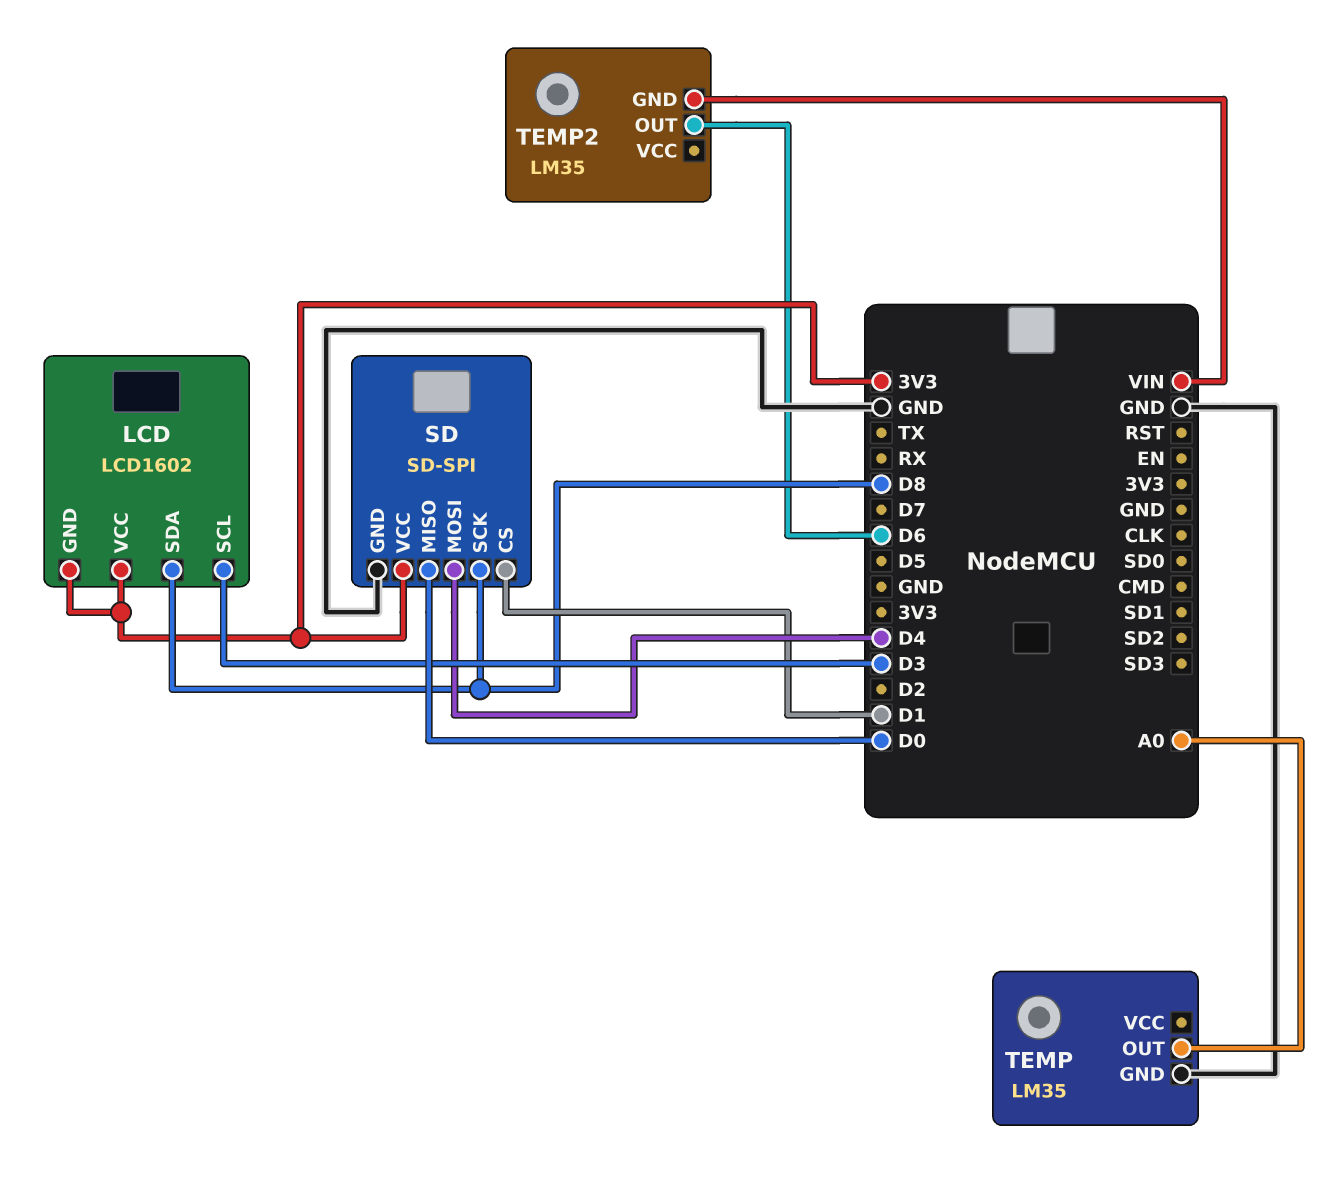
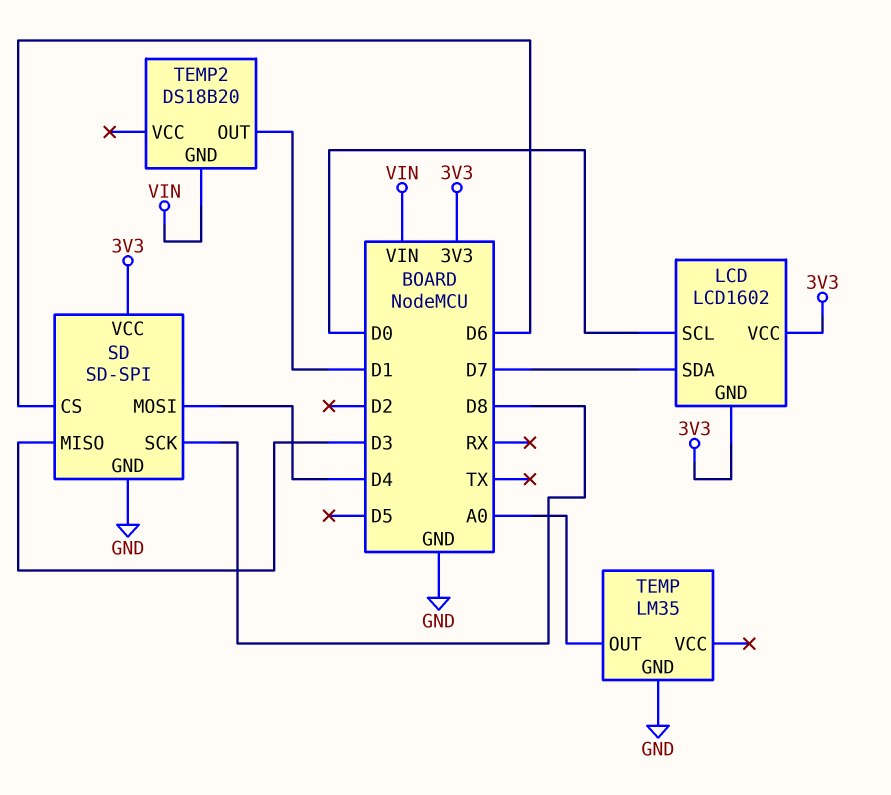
LCD pin SCL: D3 -> D0
LCD pin SDA: D8 -> D7
SD pin CS: D1 -> D6
SD pin MISO: D0 -> D3
TEMP2: LM35 -> DS18B20
TEMP2 pin OUT: D6 -> D1

